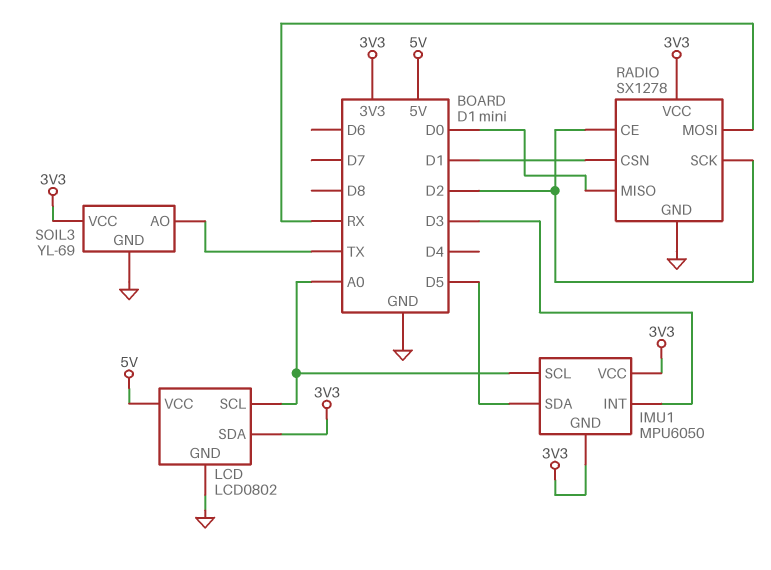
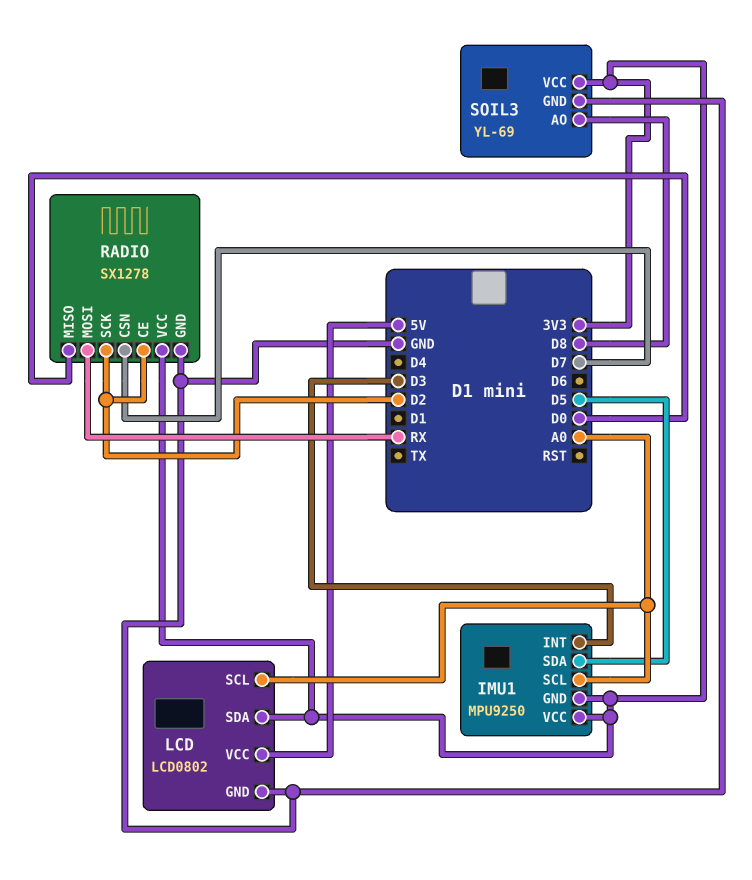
IMU1: MPU6050 -> MPU9250
RADIO pin CSN: D1 -> D7
SOIL3 pin AO: TX -> D8

